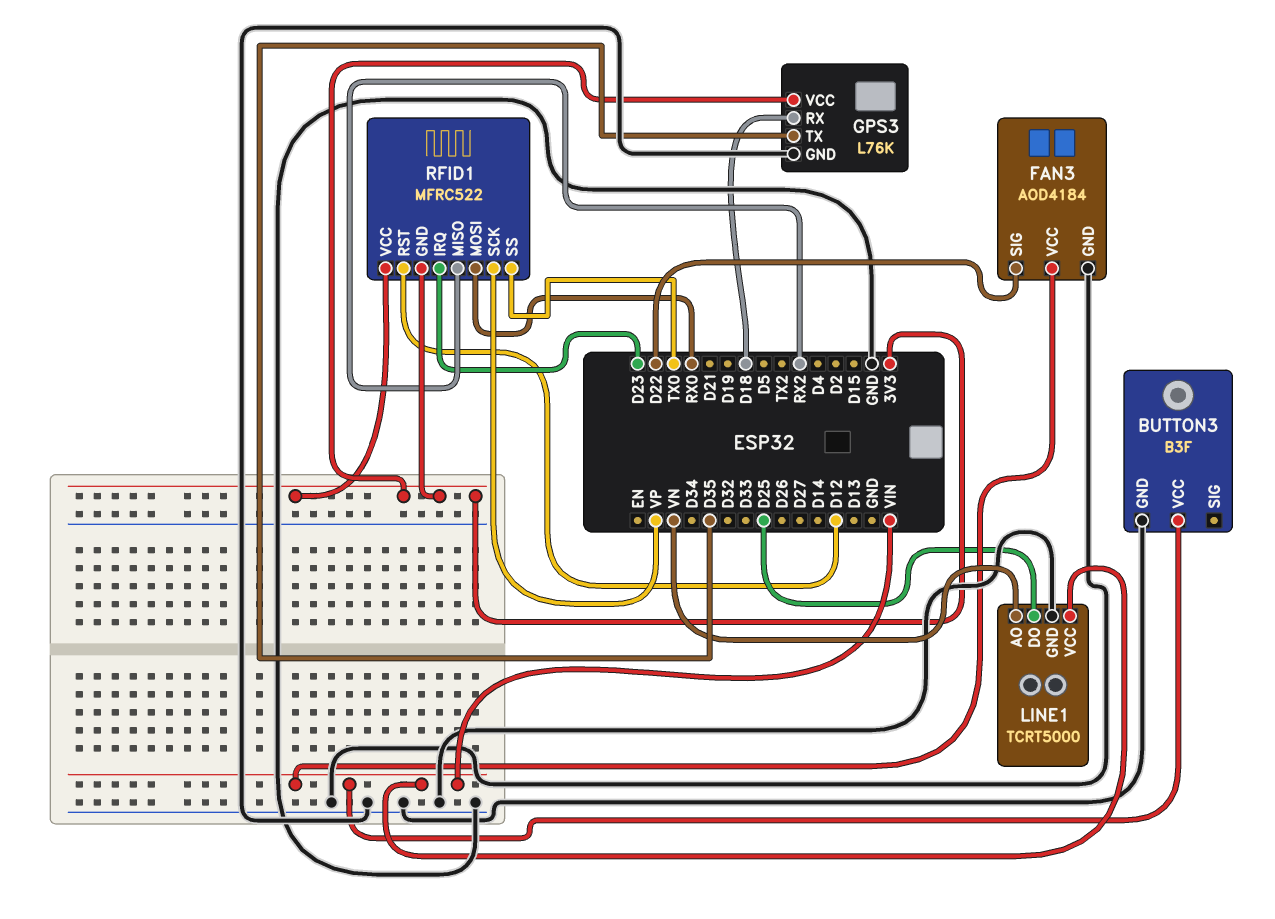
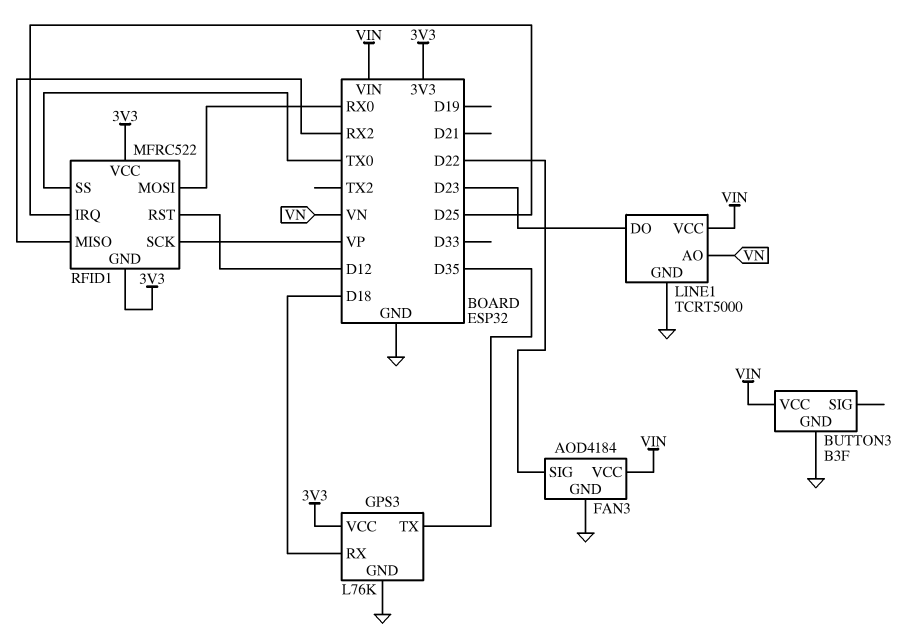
LINE1 pin DO: D25 -> D23
RFID1 pin IRQ: D23 -> D25

